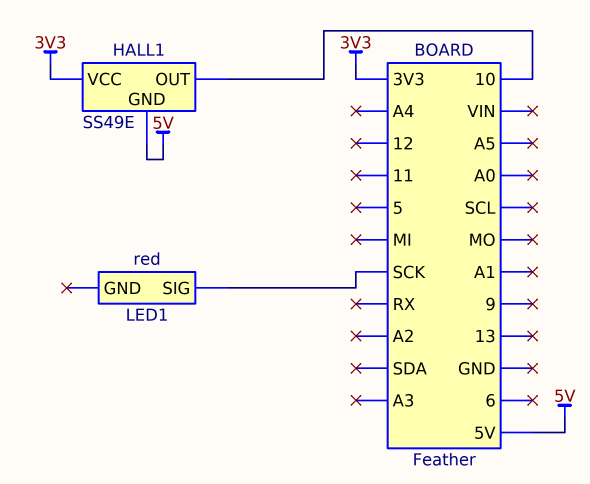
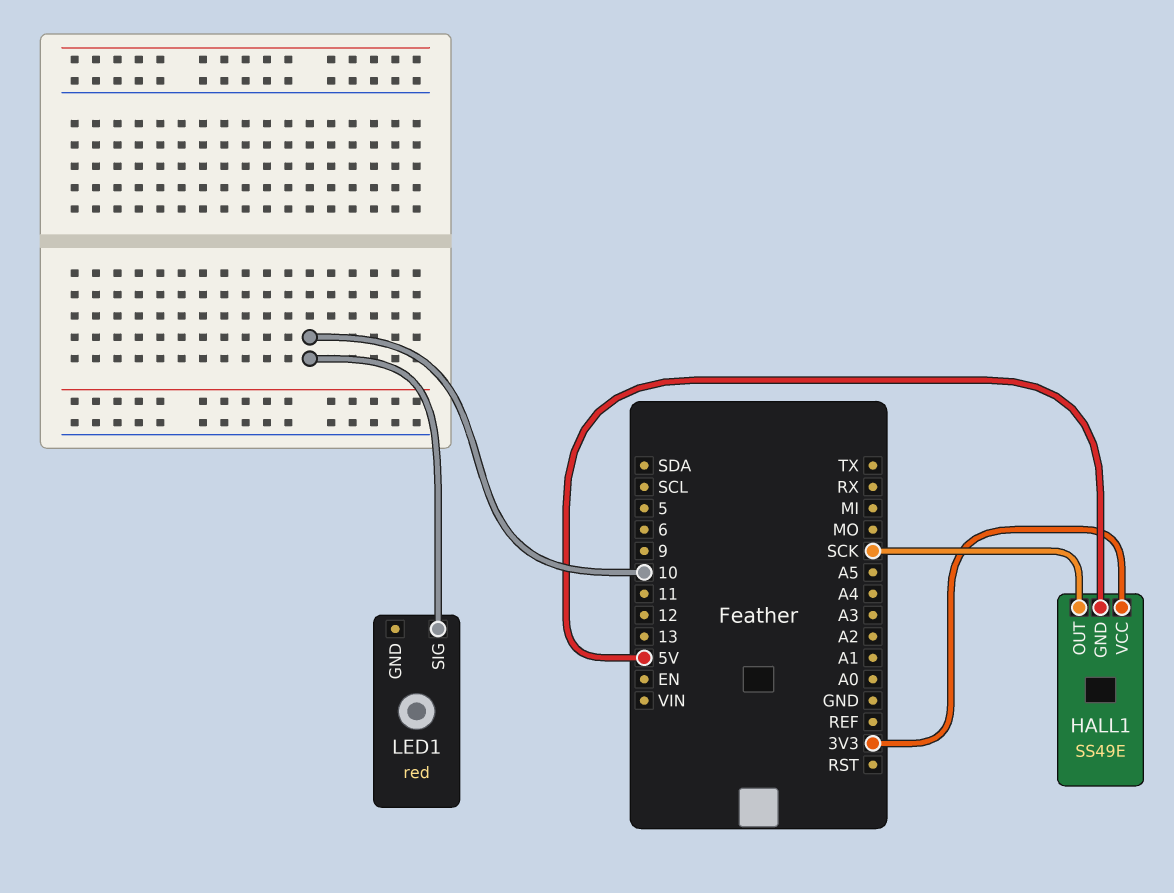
HALL1 pin OUT: 10 -> SCK
LED1 pin SIG: SCK -> 10

